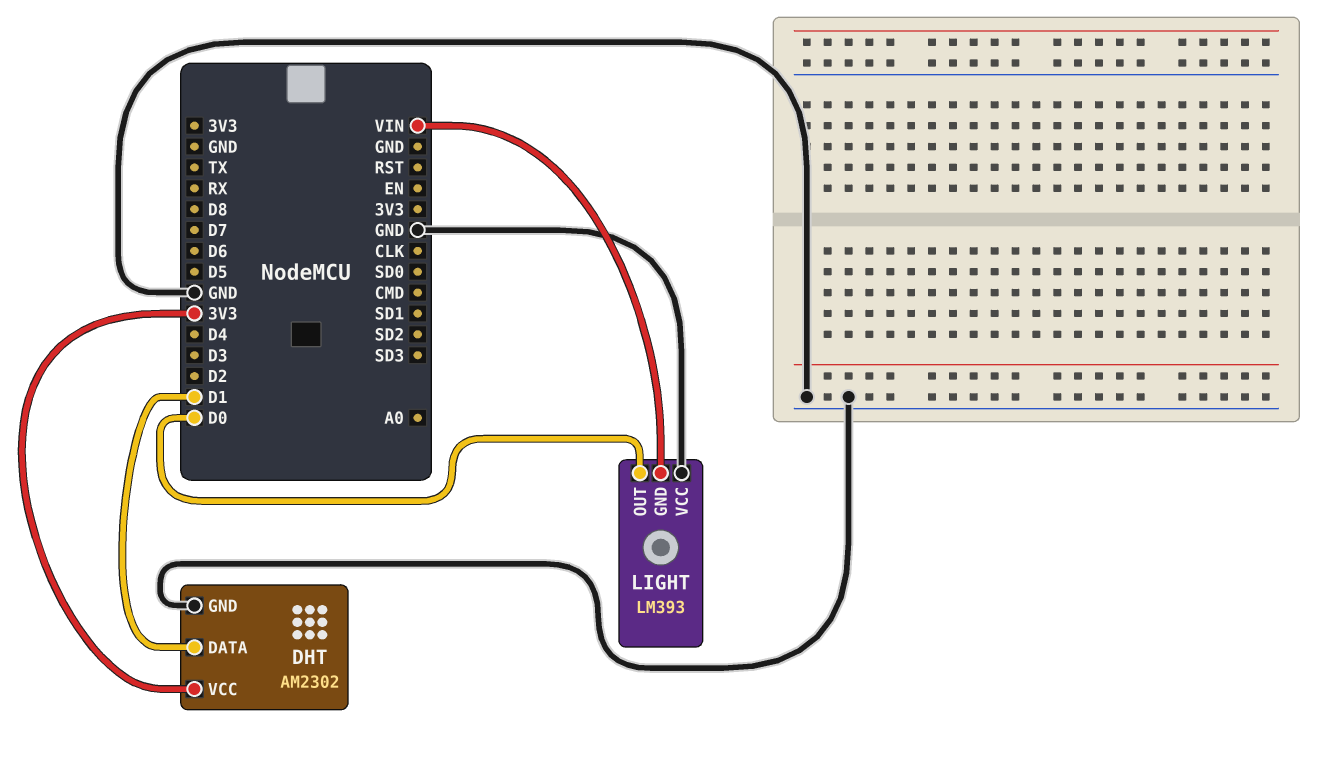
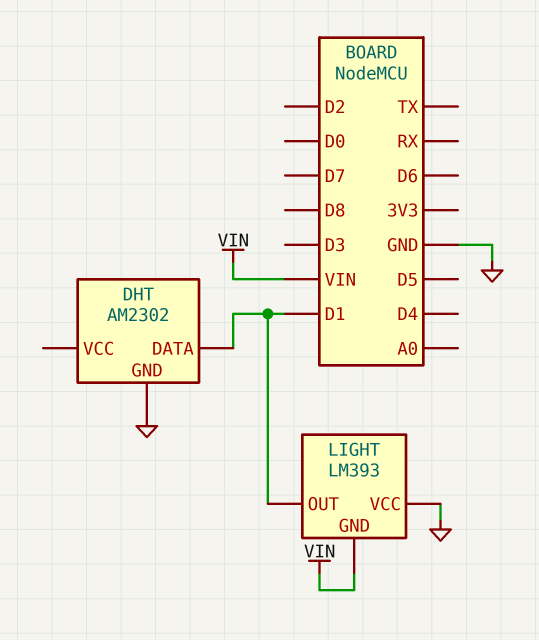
DHT pin VCC: 3V3 -> none
LIGHT pin OUT: D0 -> D1

